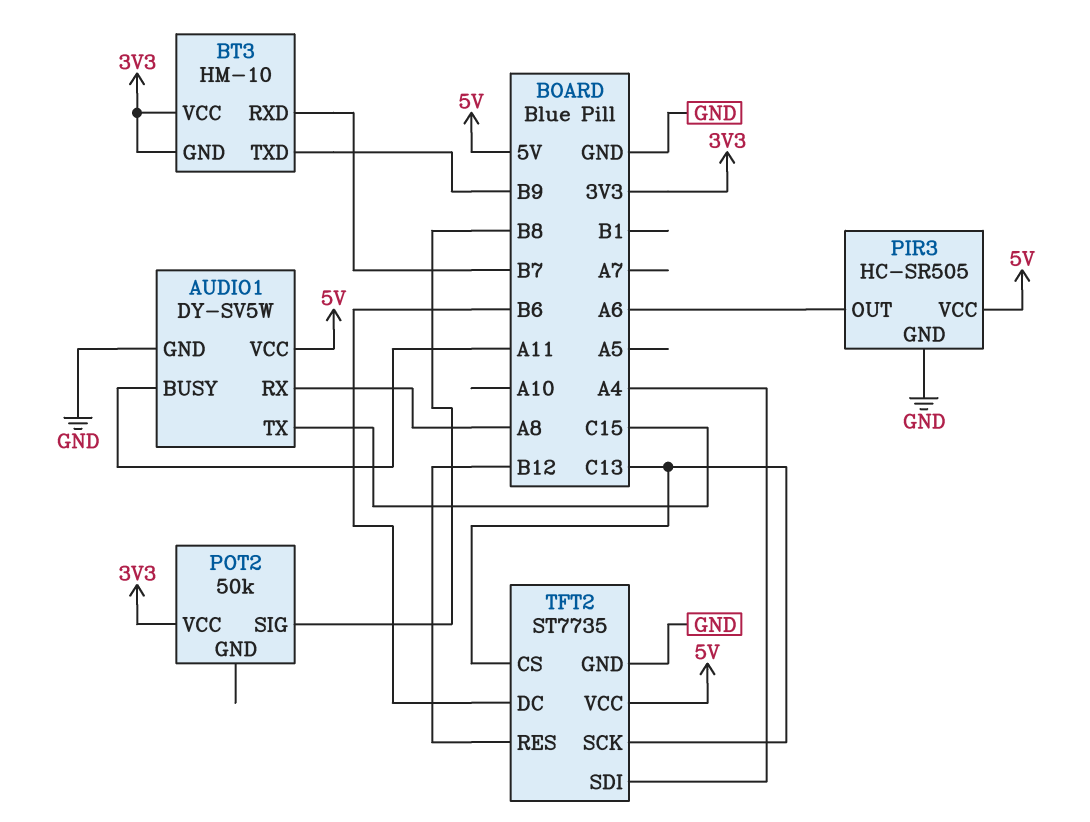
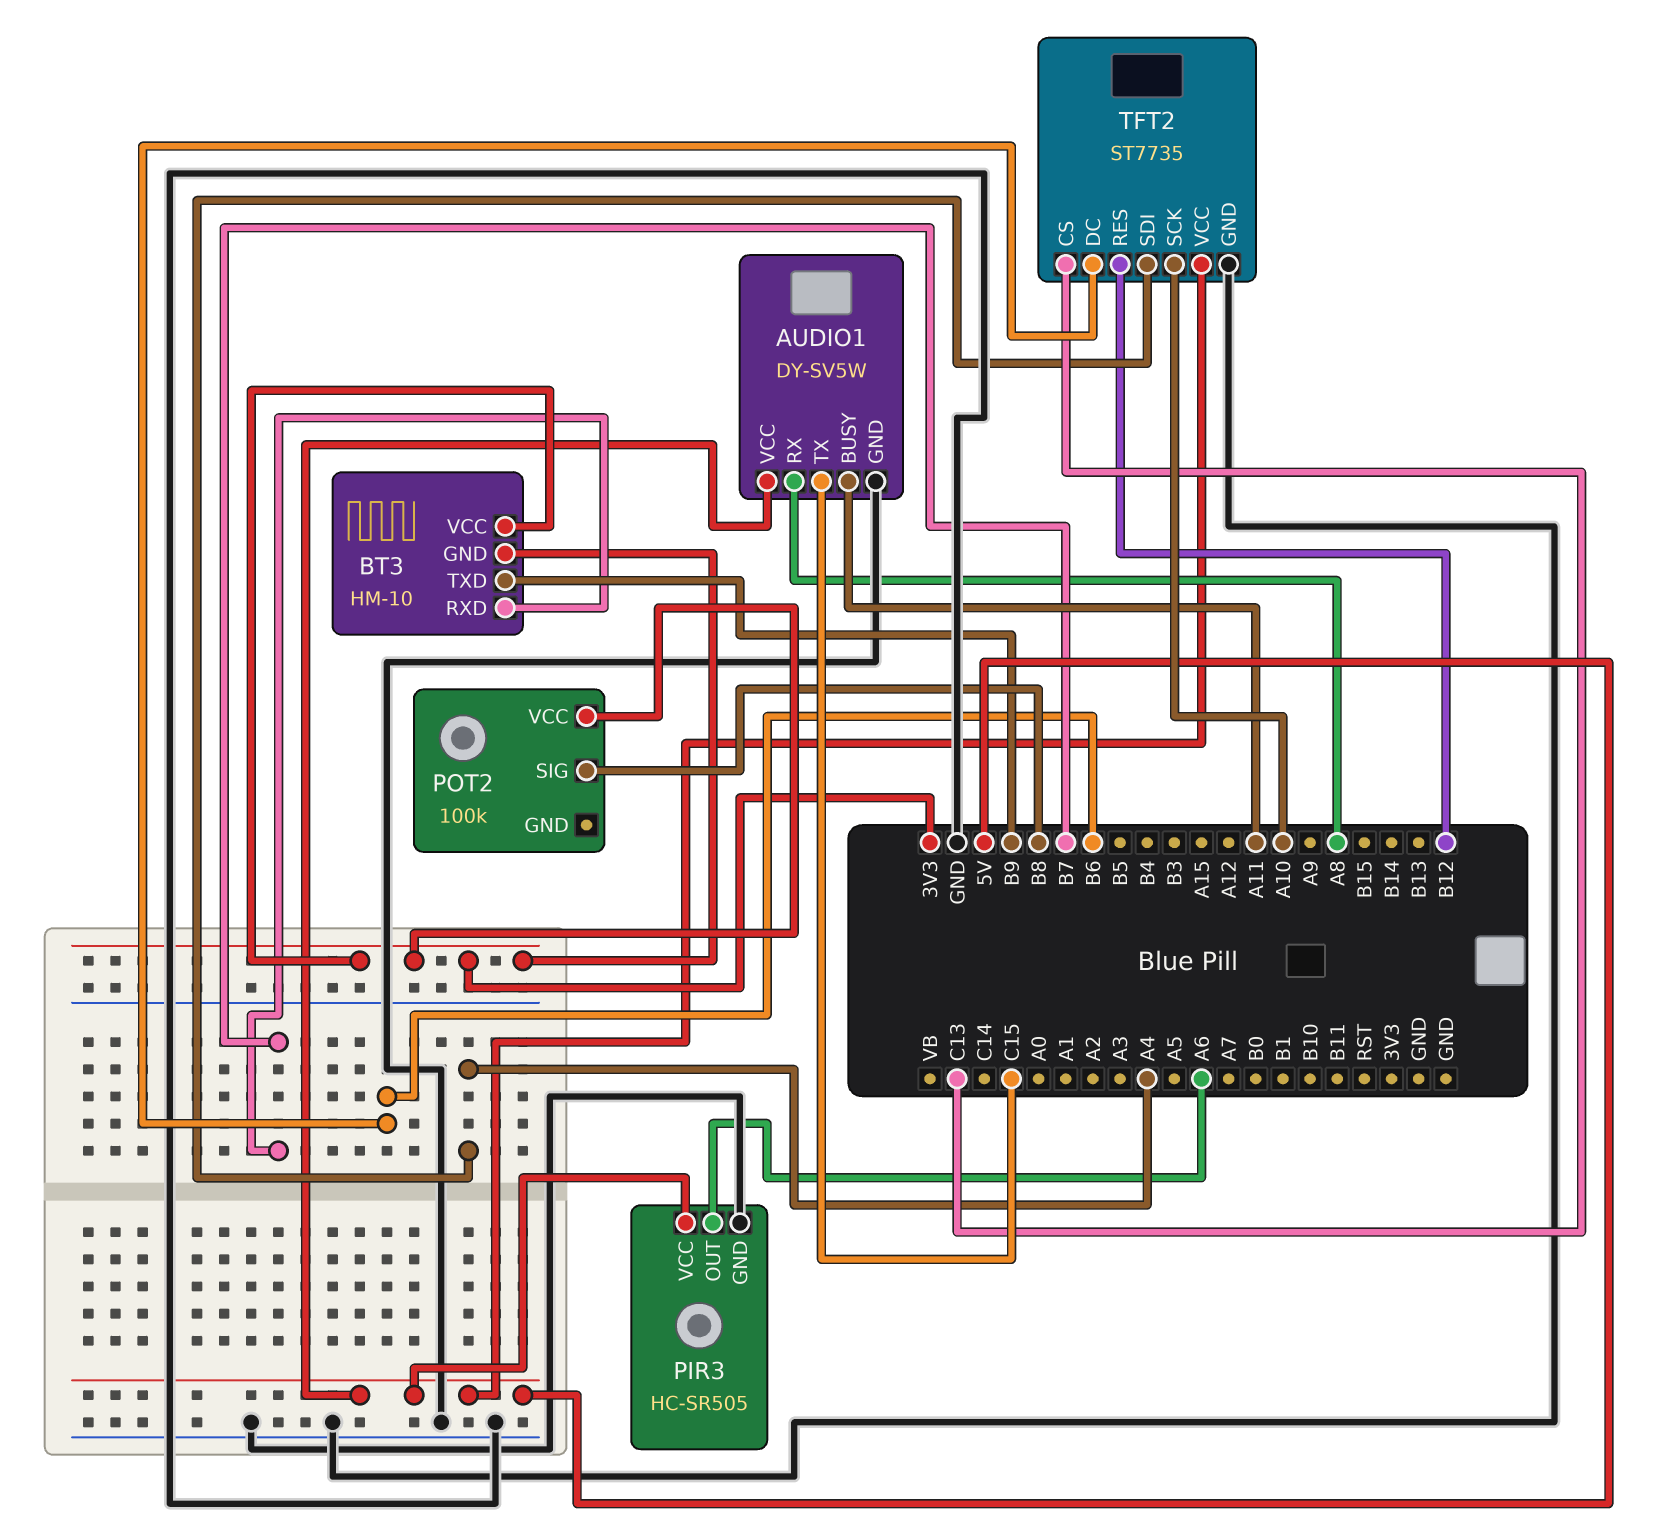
POT2: 50k -> 100k
TFT2 pin SCK: C13 -> A10

